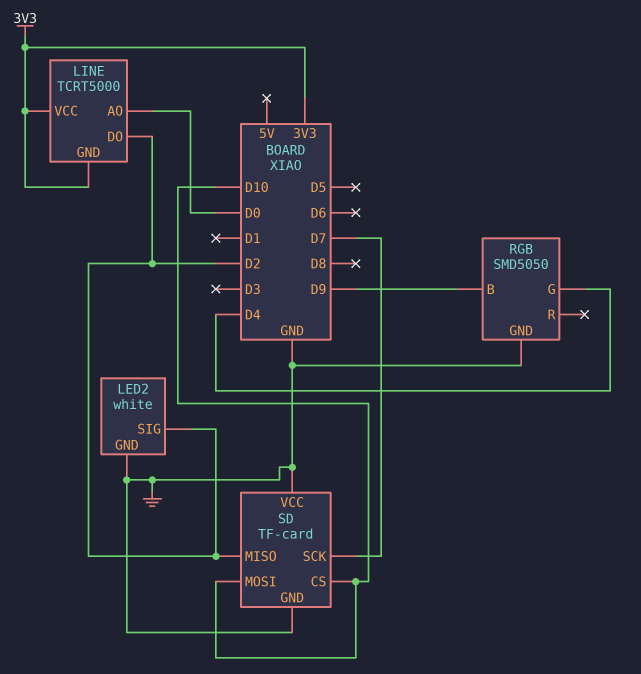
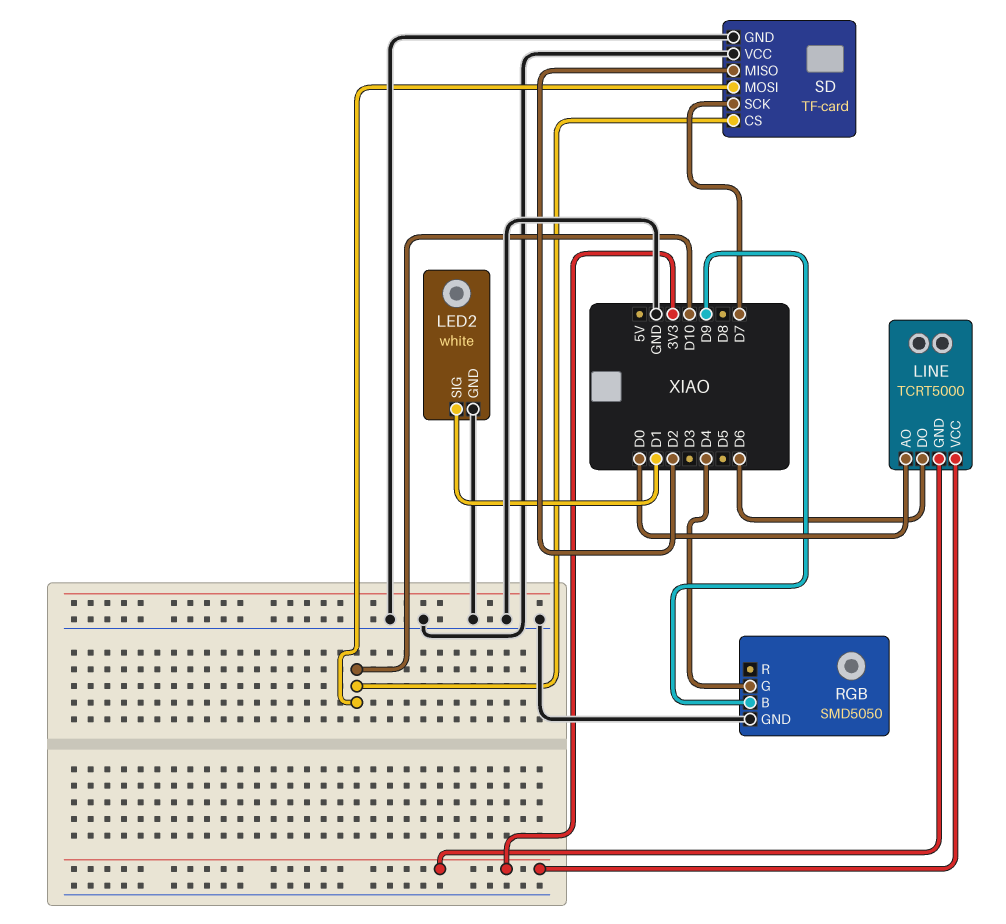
LED2 pin SIG: D2 -> D1
LINE pin DO: D2 -> D6

